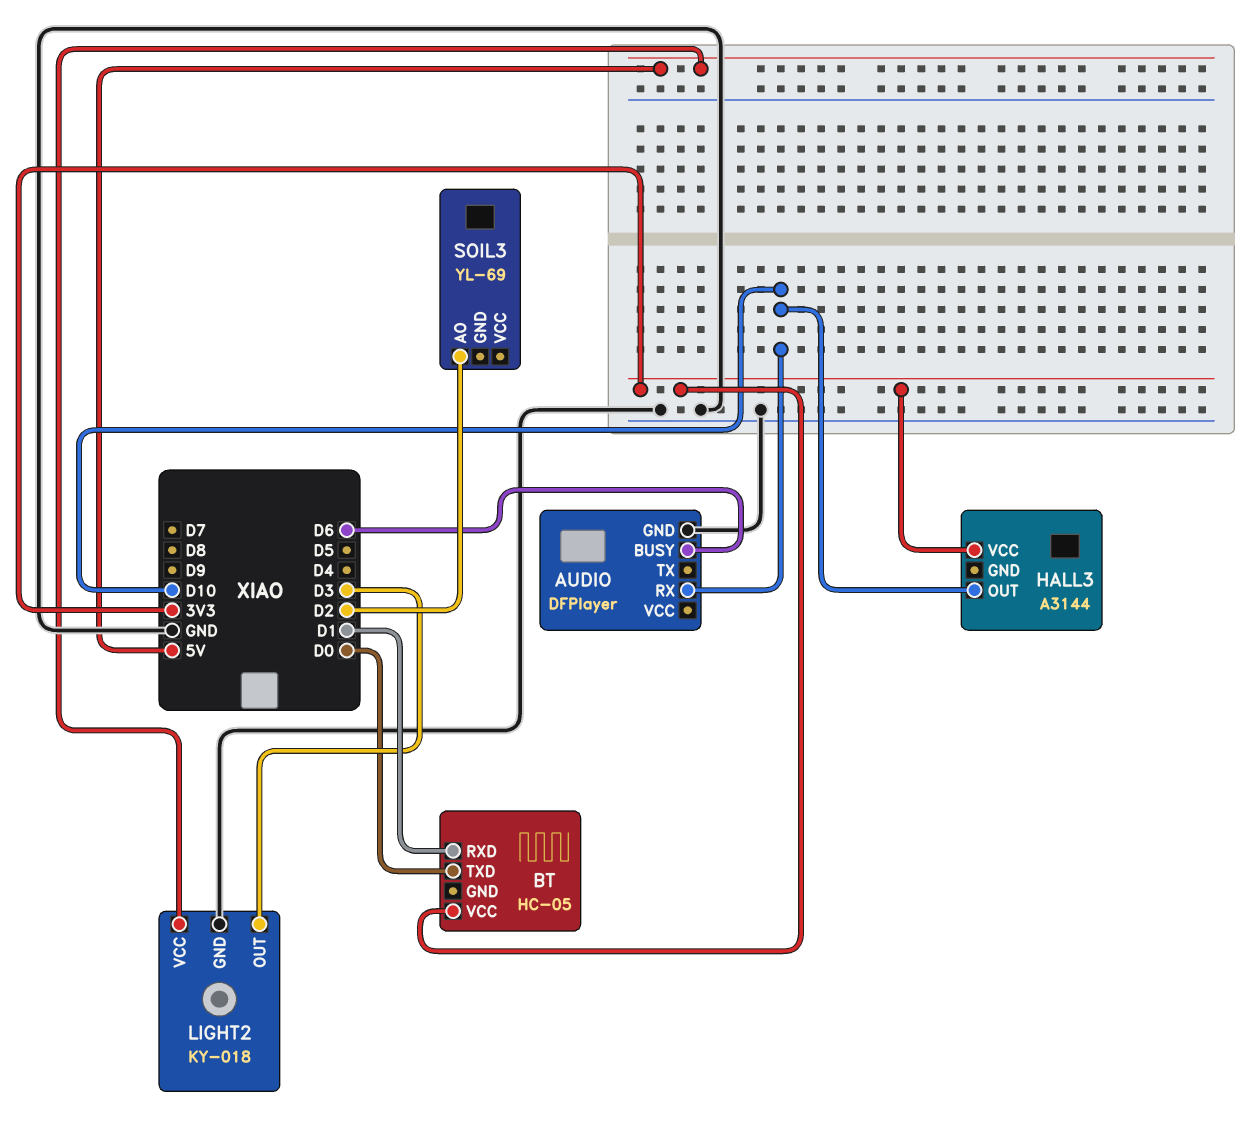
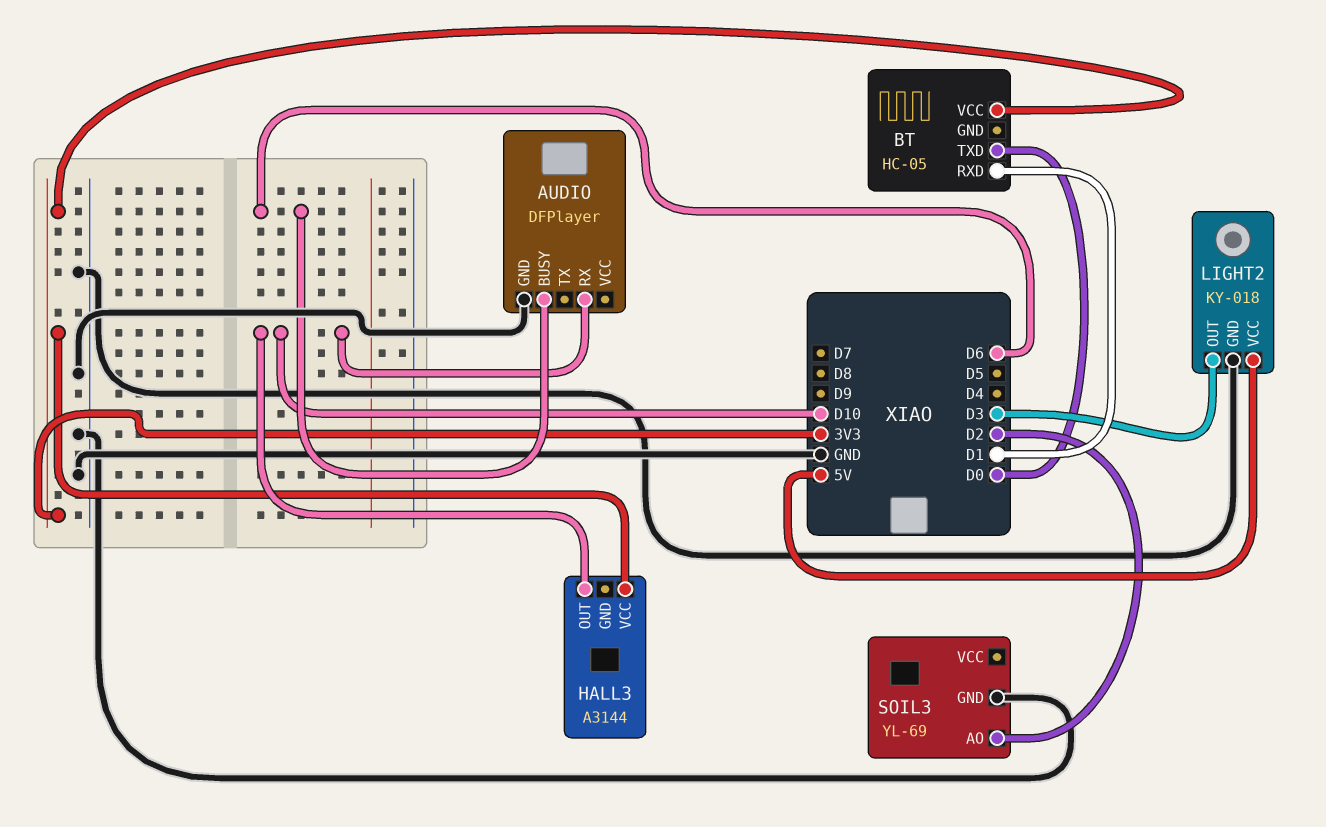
SOIL3 pin GND: none -> GND

